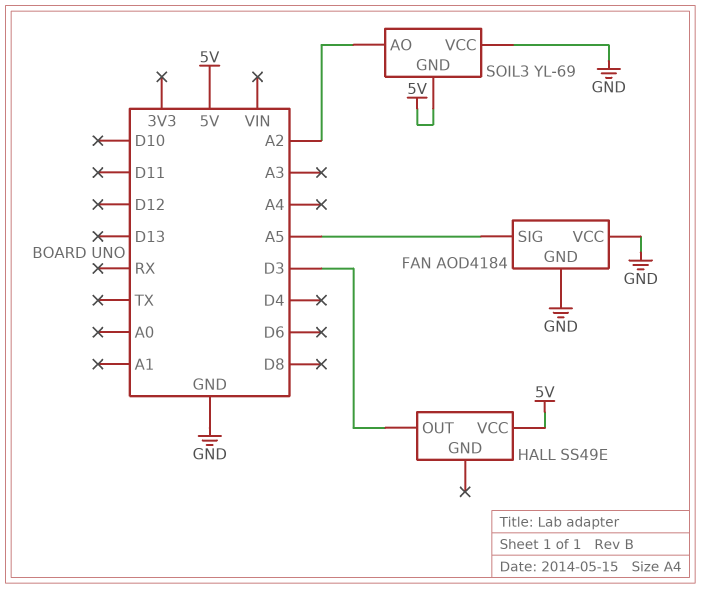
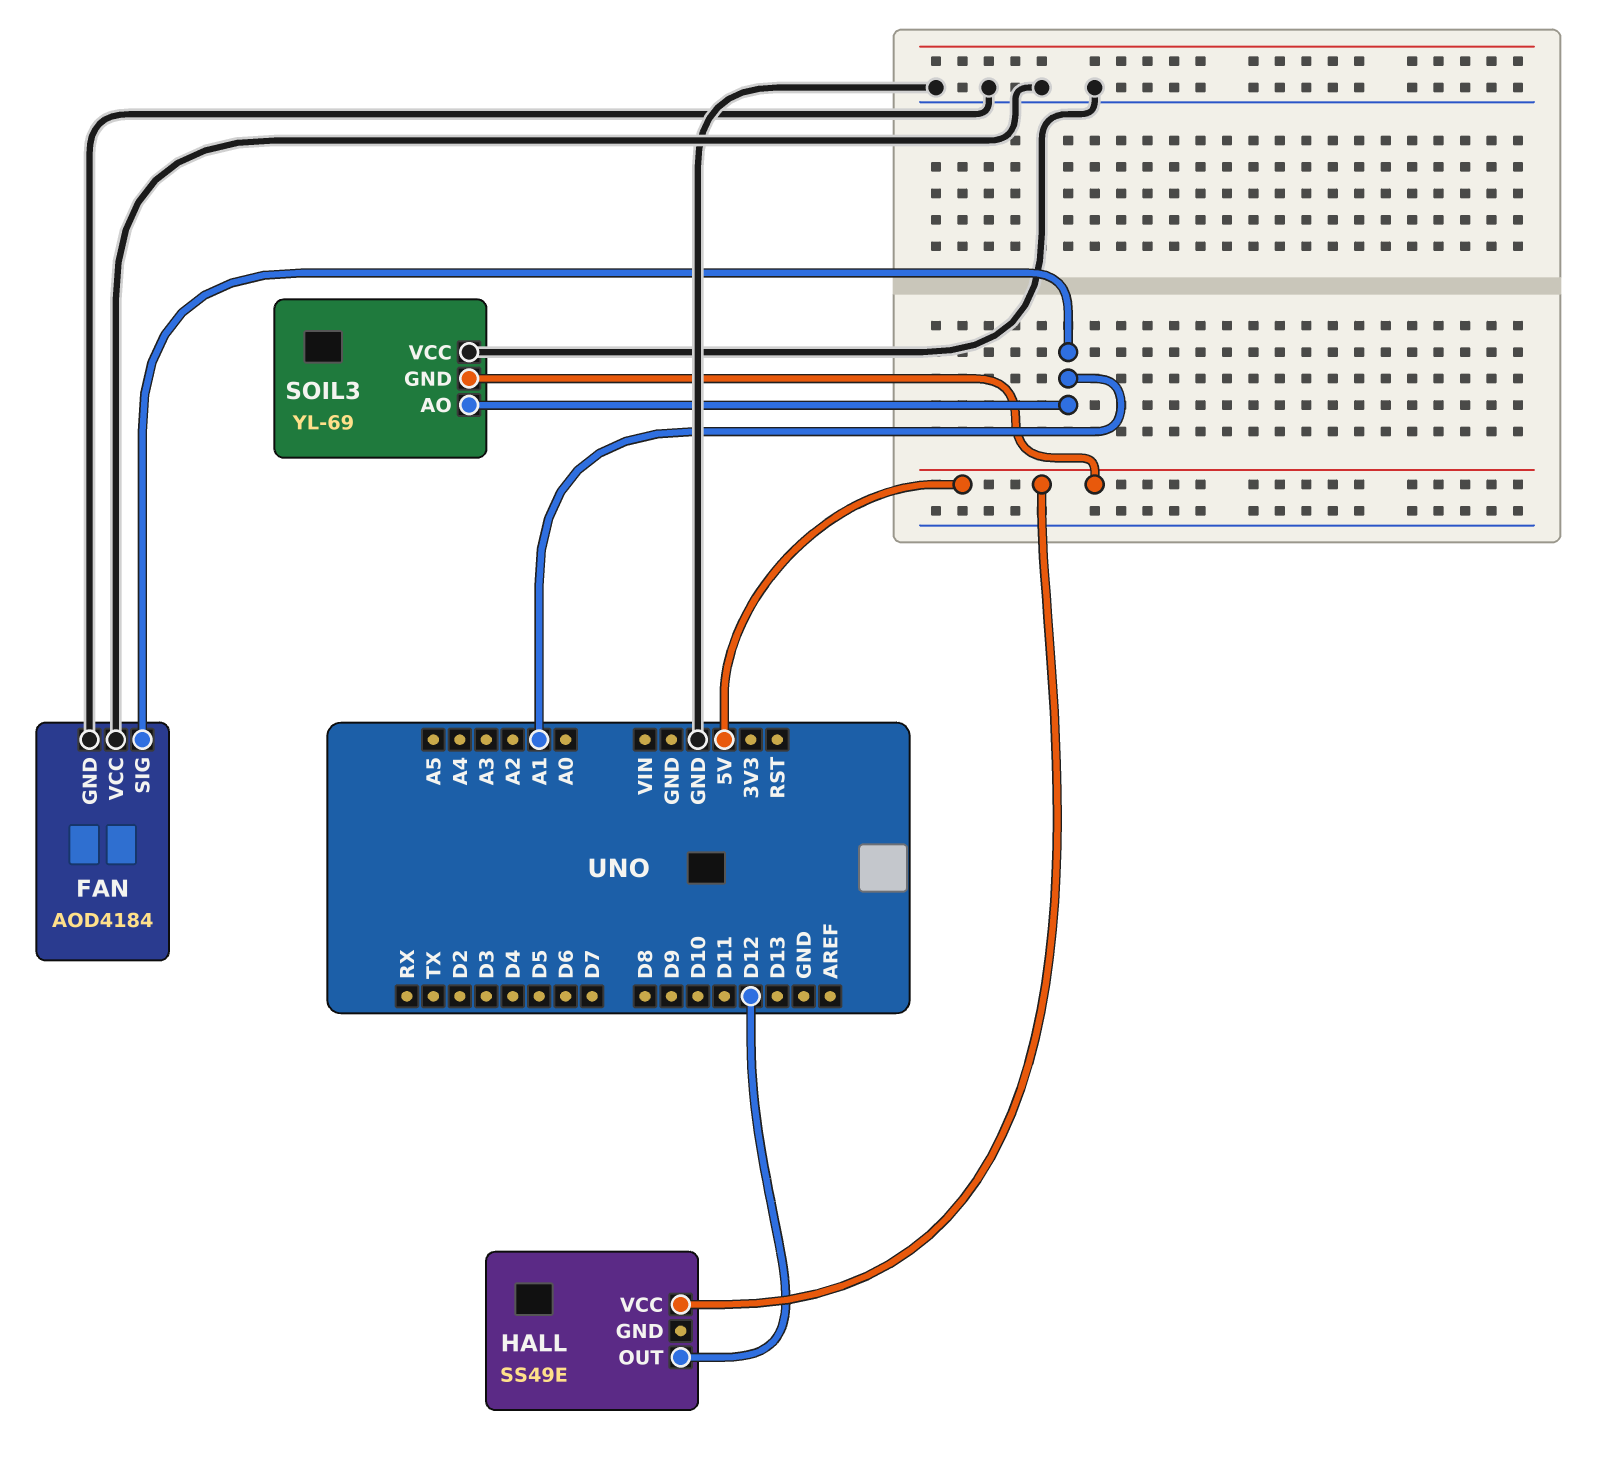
FAN pin SIG: A5 -> A1
HALL pin OUT: D3 -> D12
SOIL3 pin AO: A2 -> A1

